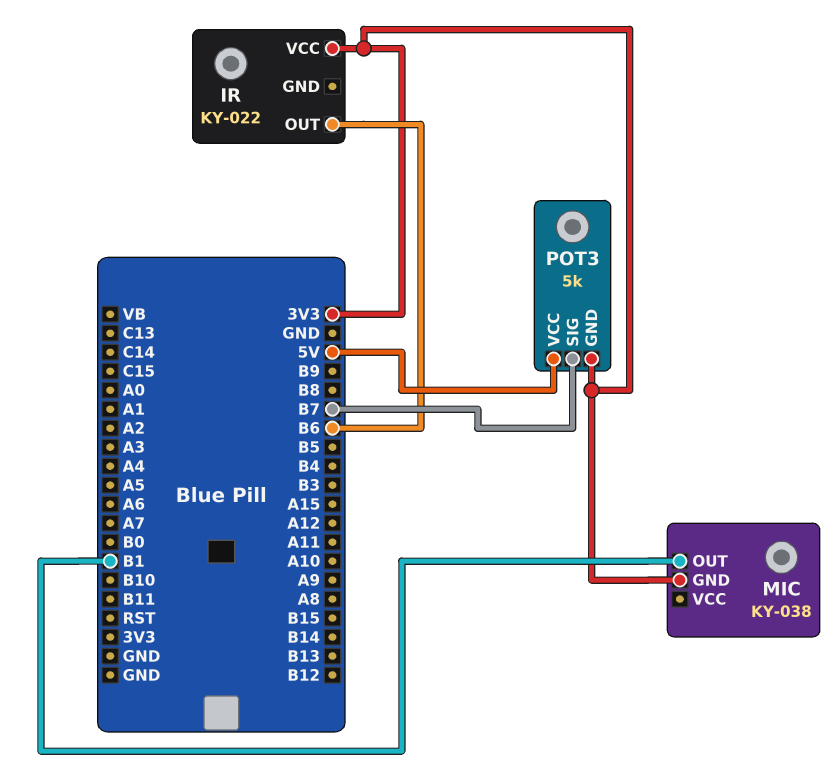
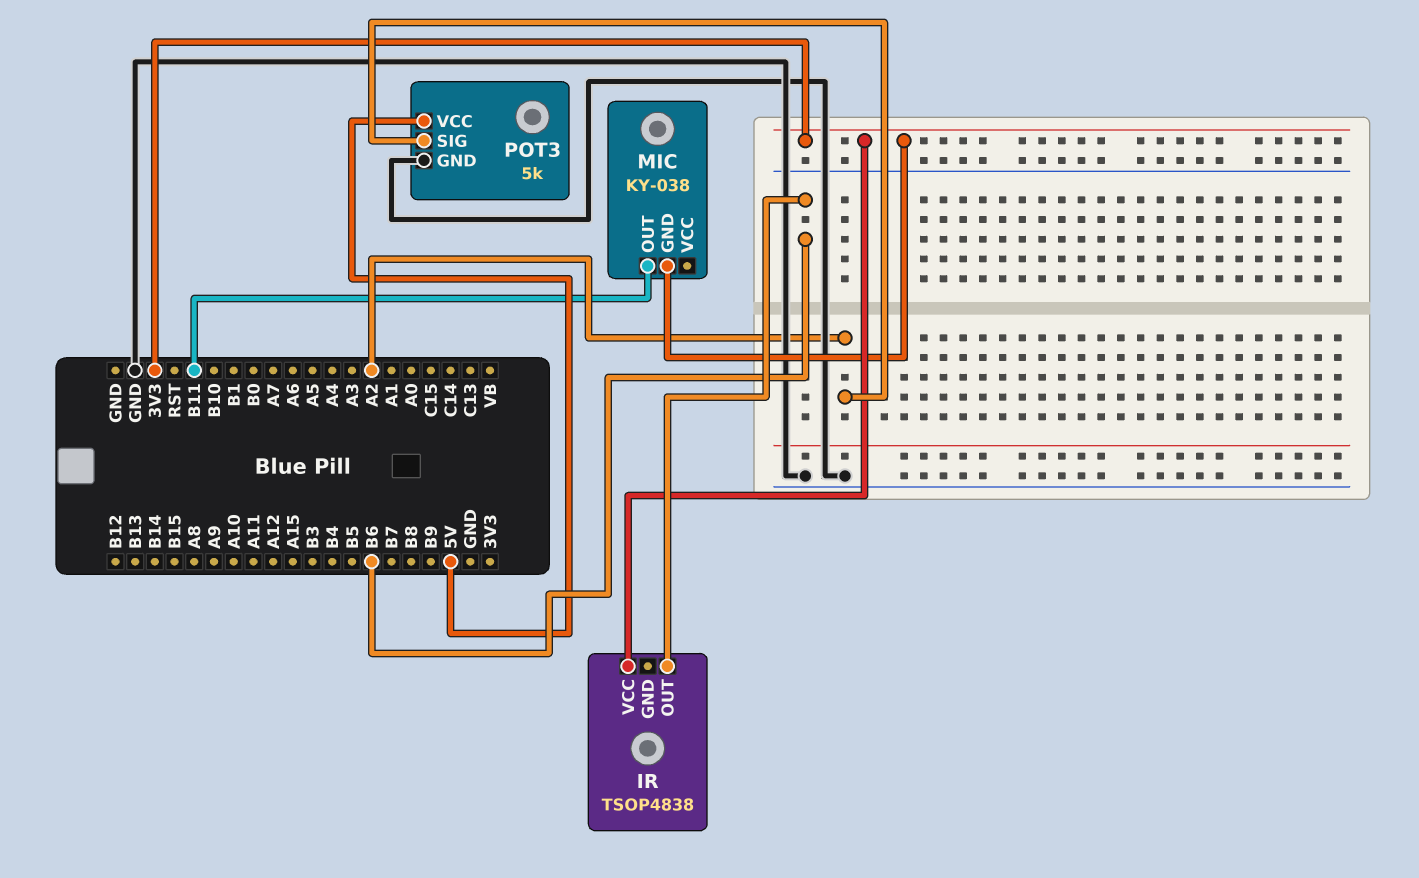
IR: KY-022 -> TSOP4838
MIC pin OUT: B1 -> B11
POT3 pin GND: 3V3 -> GND
POT3 pin SIG: B7 -> A2

